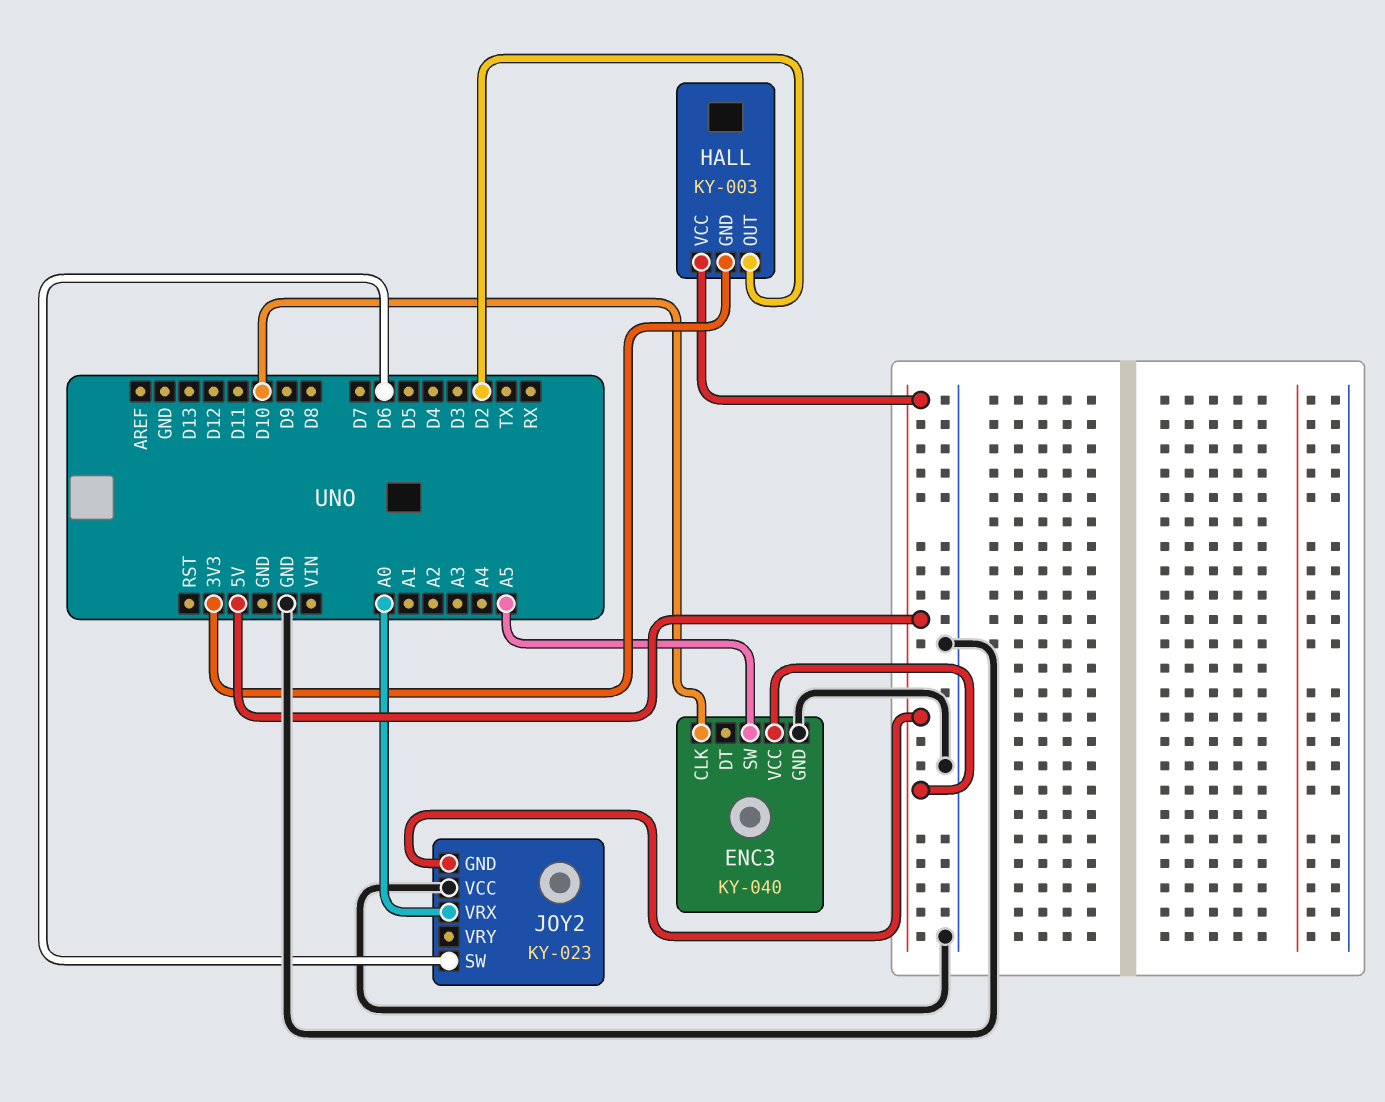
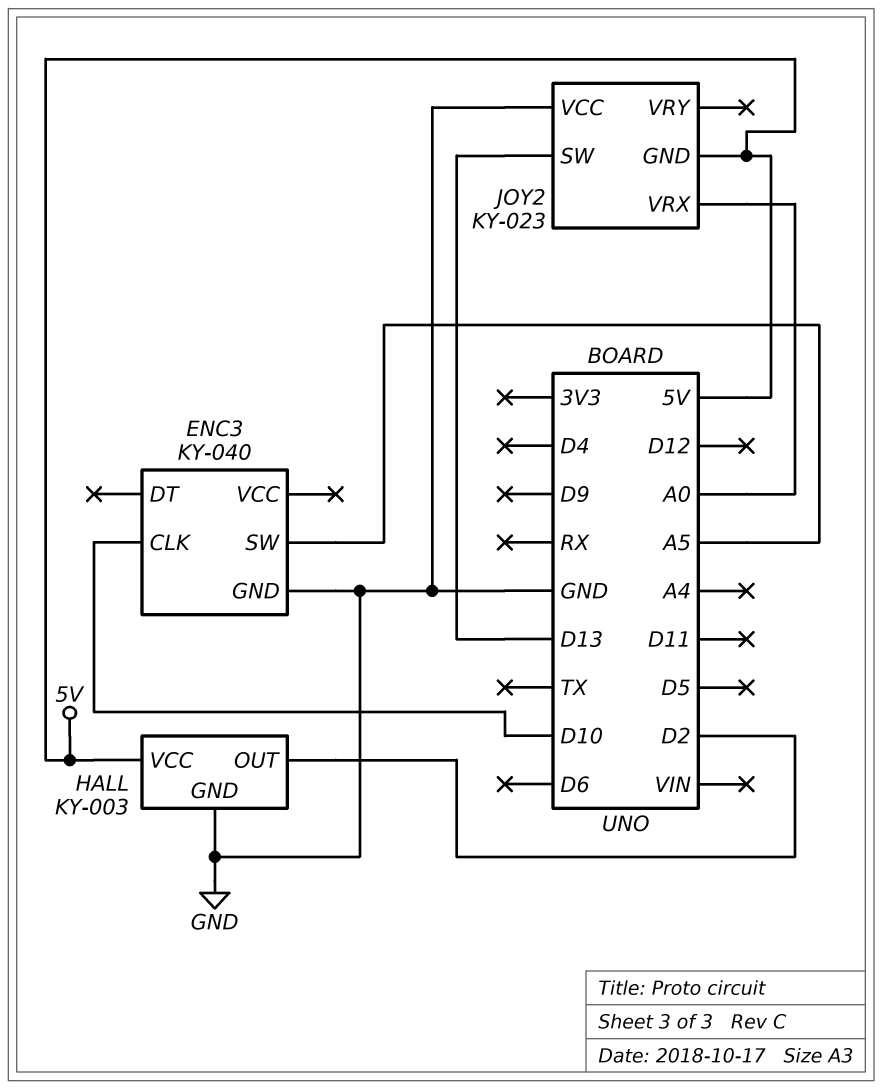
ENC3 pin VCC: 5V -> none
HALL pin GND: 3V3 -> GND
JOY2 pin SW: D6 -> D13

